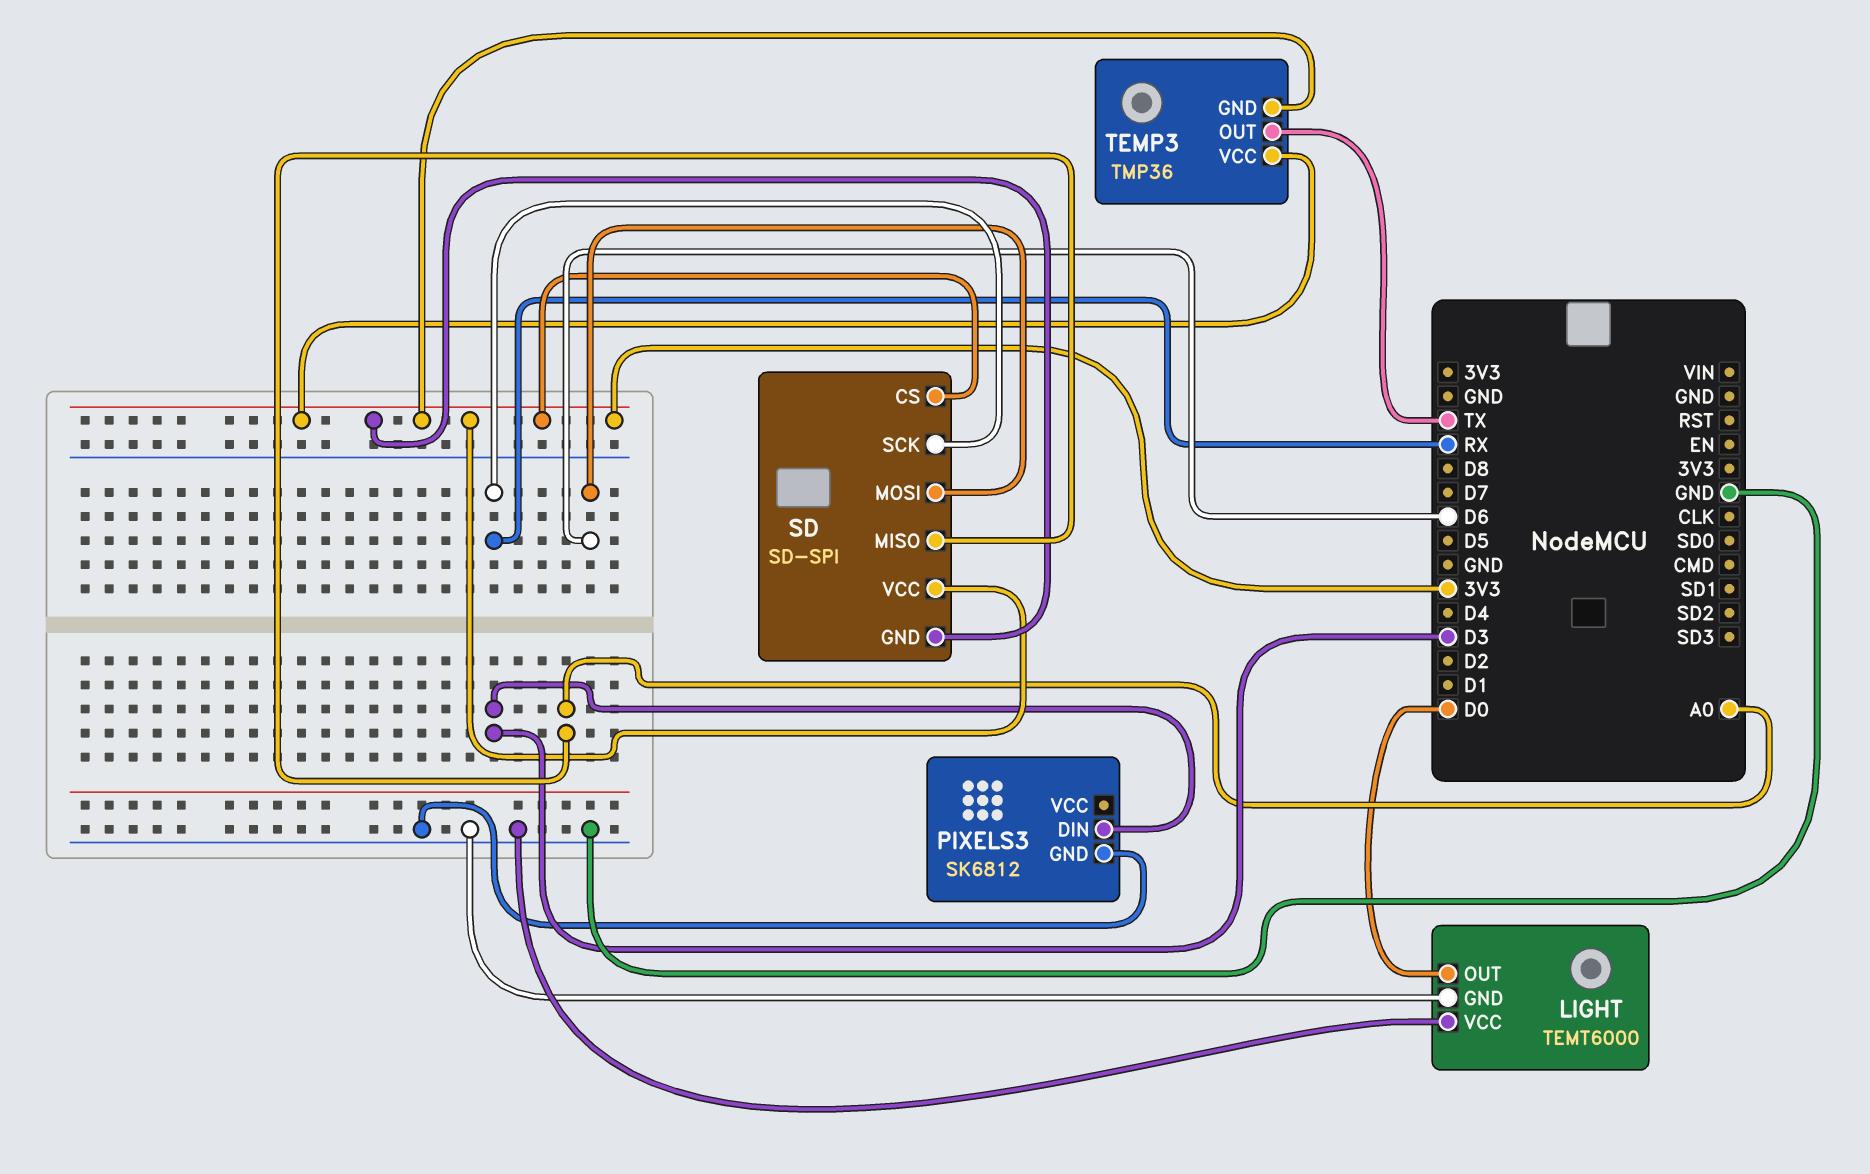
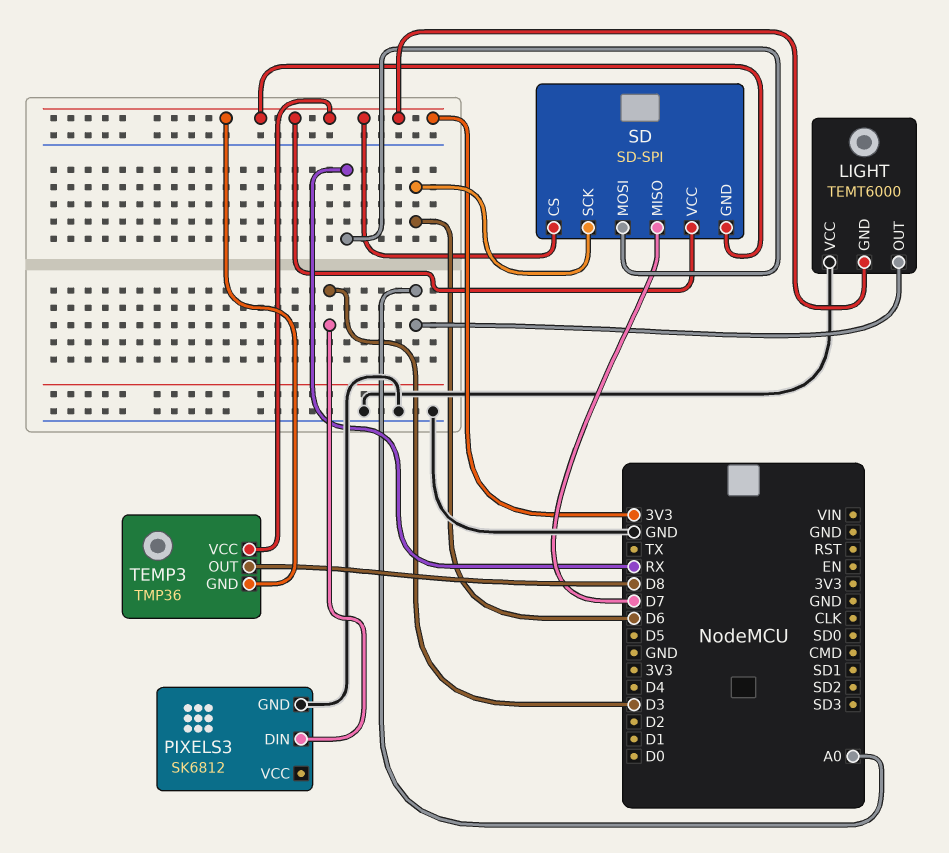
LIGHT pin GND: GND -> 3V3
LIGHT pin OUT: D0 -> A0
SD pin MISO: A0 -> D7
SD pin MOSI: D6 -> RX
SD pin SCK: RX -> D6
TEMP3 pin OUT: TX -> D8

